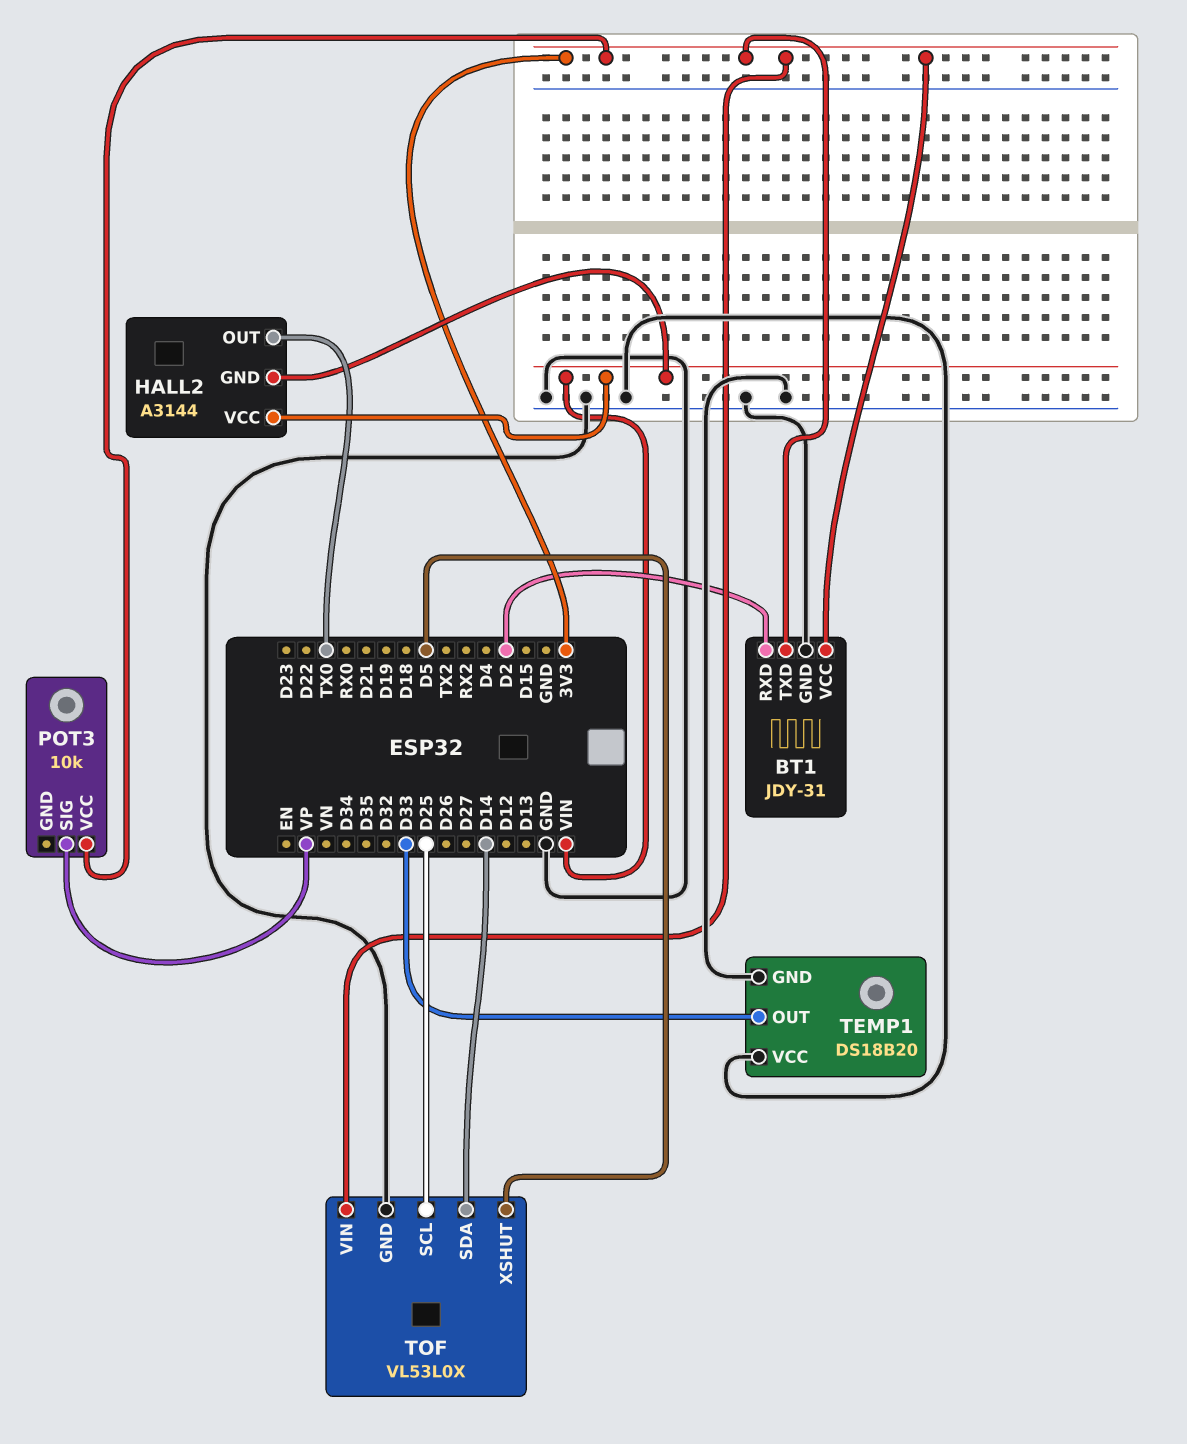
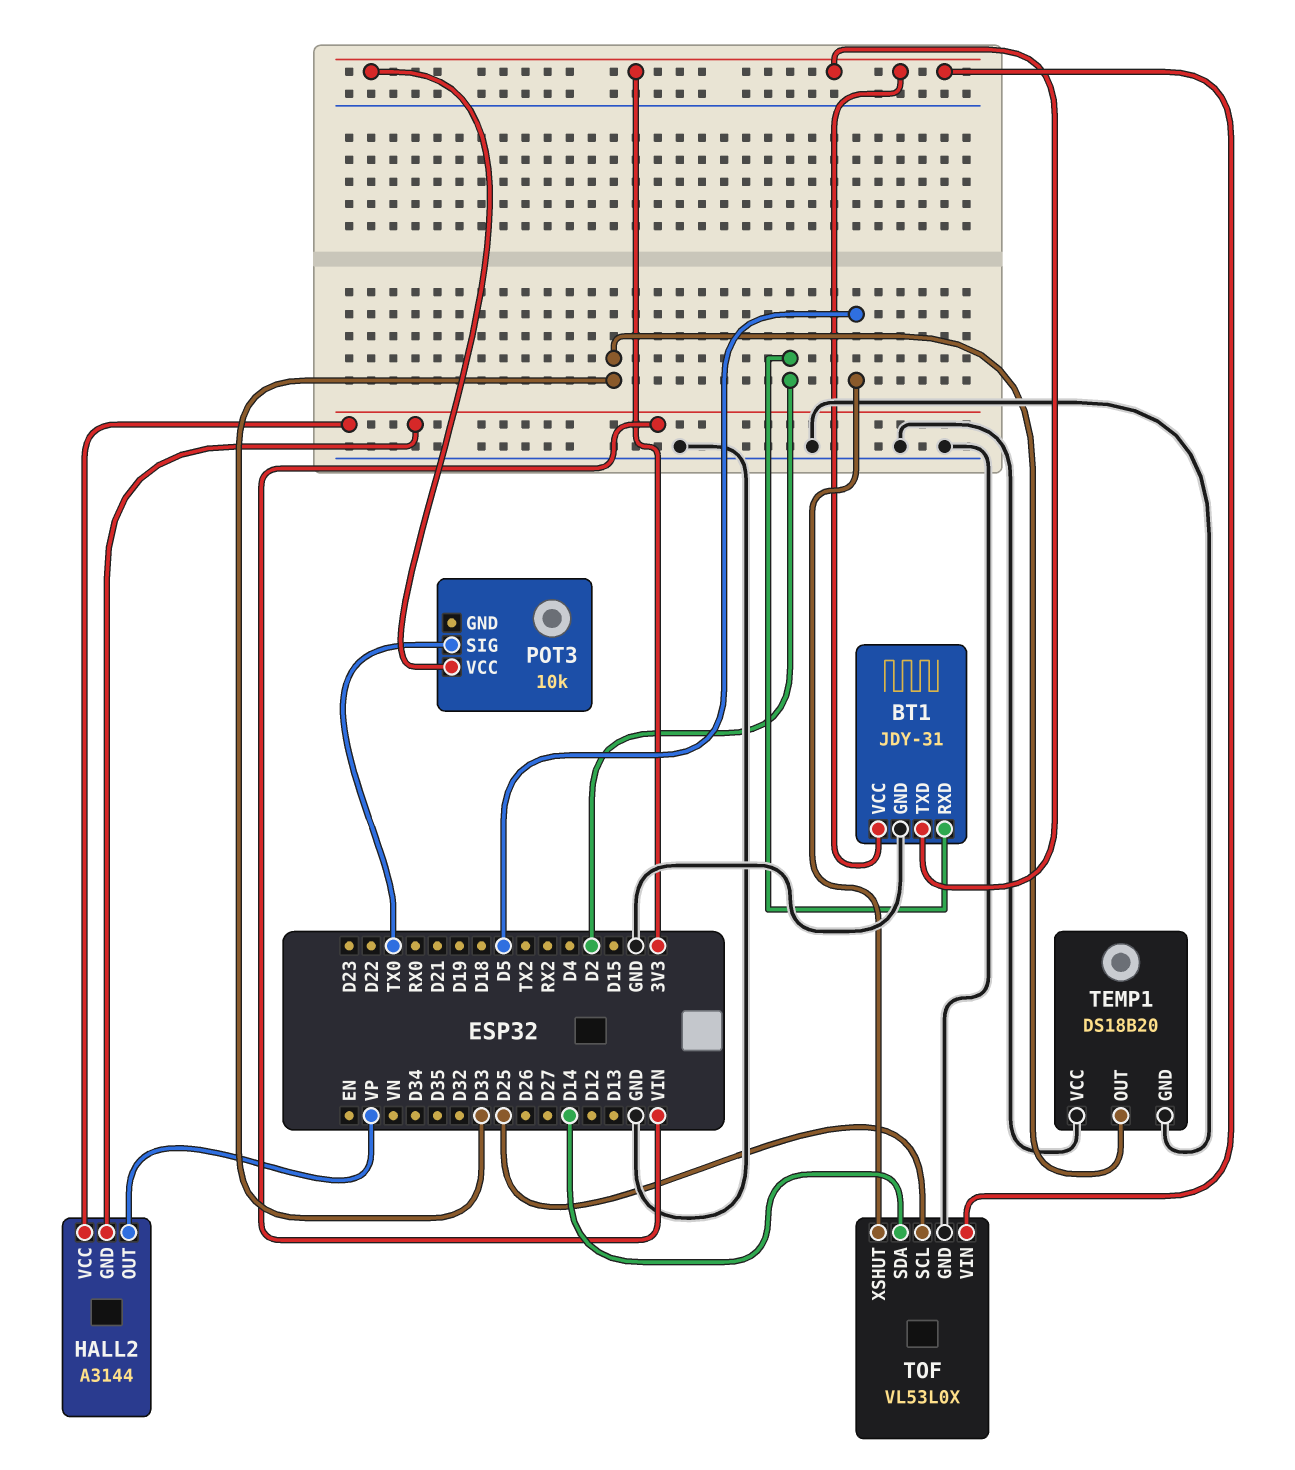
HALL2 pin OUT: TX0 -> VP
POT3 pin SIG: VP -> TX0

